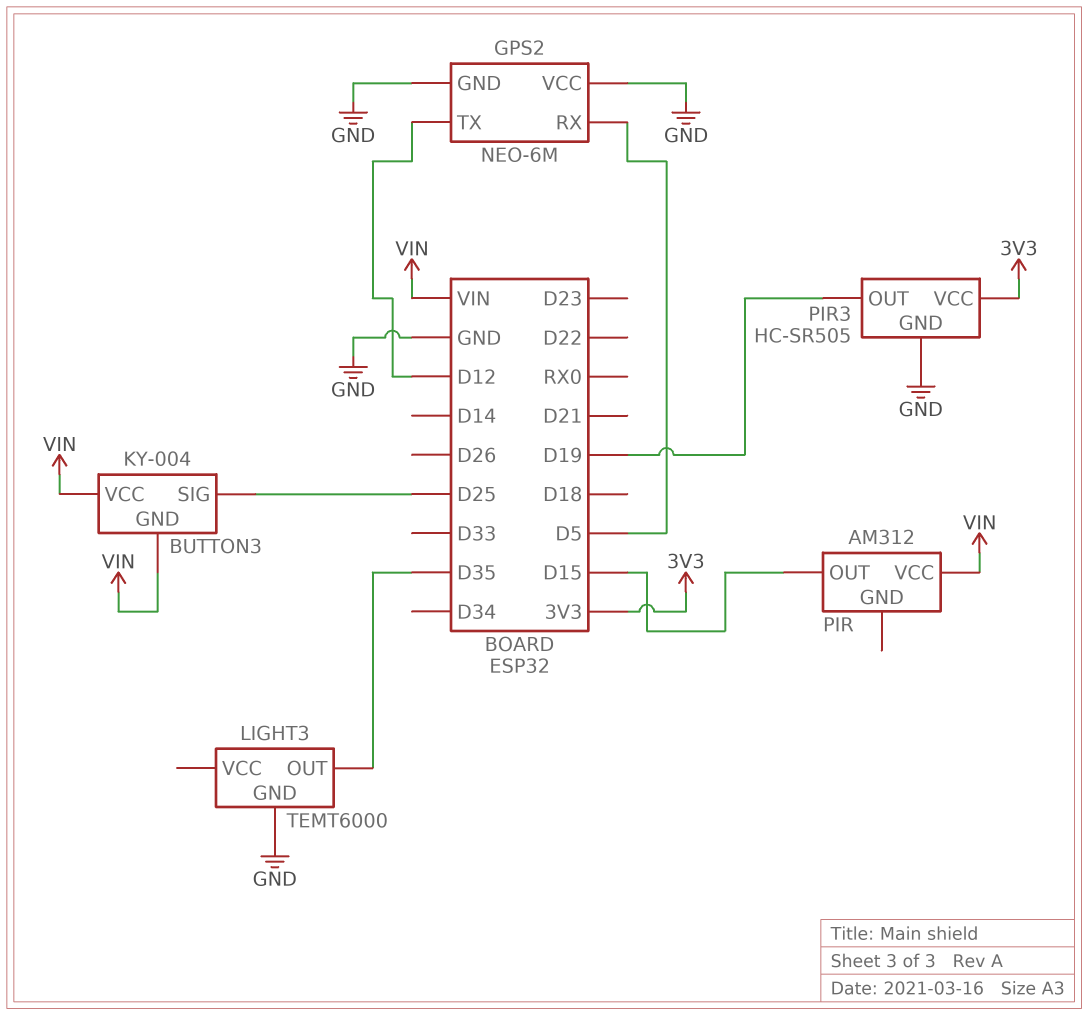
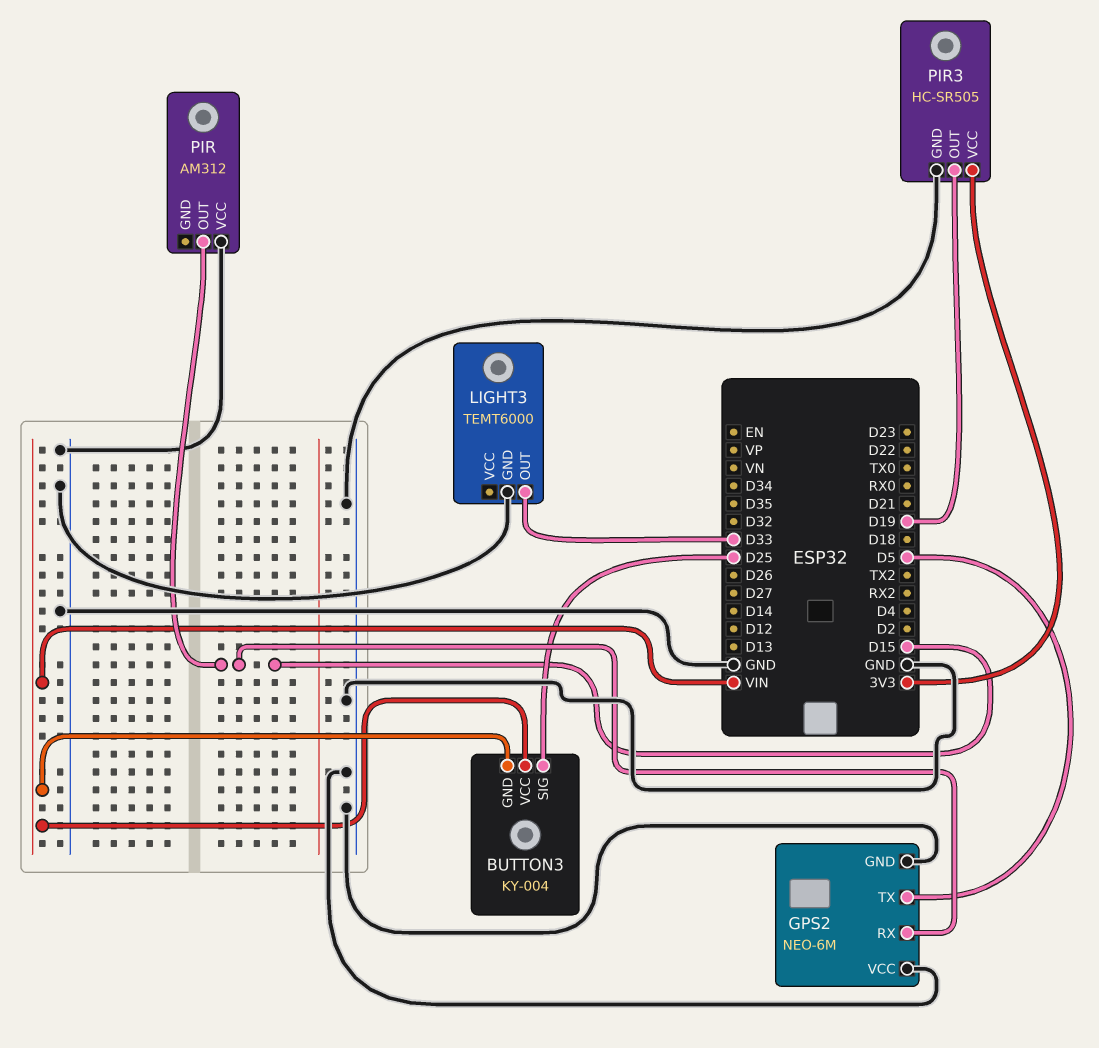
GPS2 pin RX: D5 -> D15
GPS2 pin TX: D12 -> D5
LIGHT3 pin OUT: D35 -> D33
PIR pin VCC: VIN -> GND

